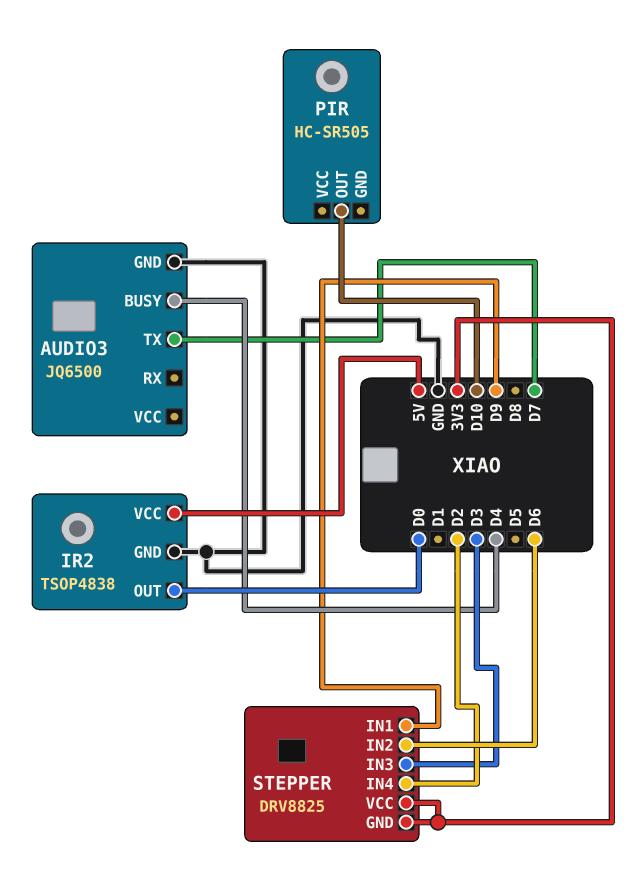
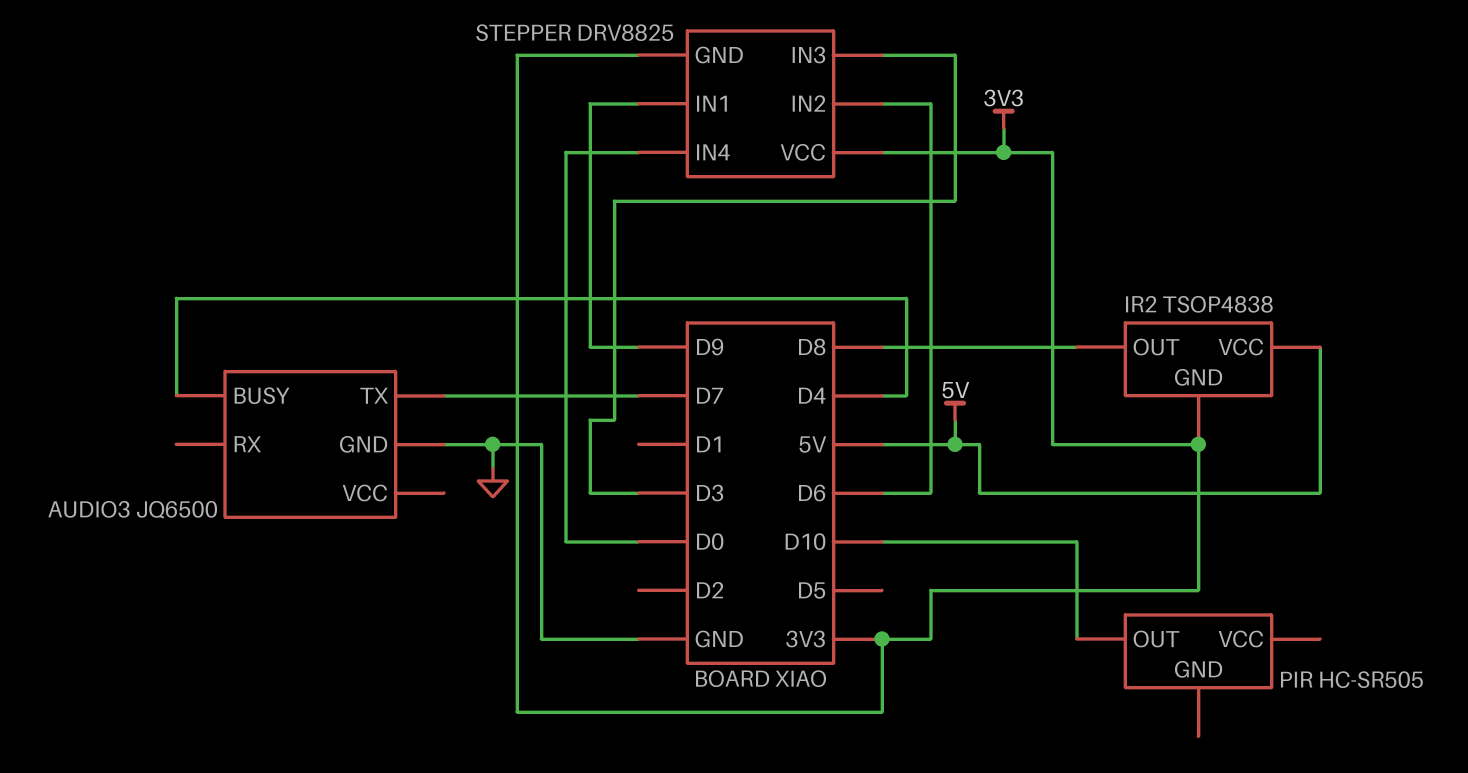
IR2 pin GND: GND -> 3V3
IR2 pin OUT: D0 -> D8
STEPPER pin IN4: D2 -> D0

